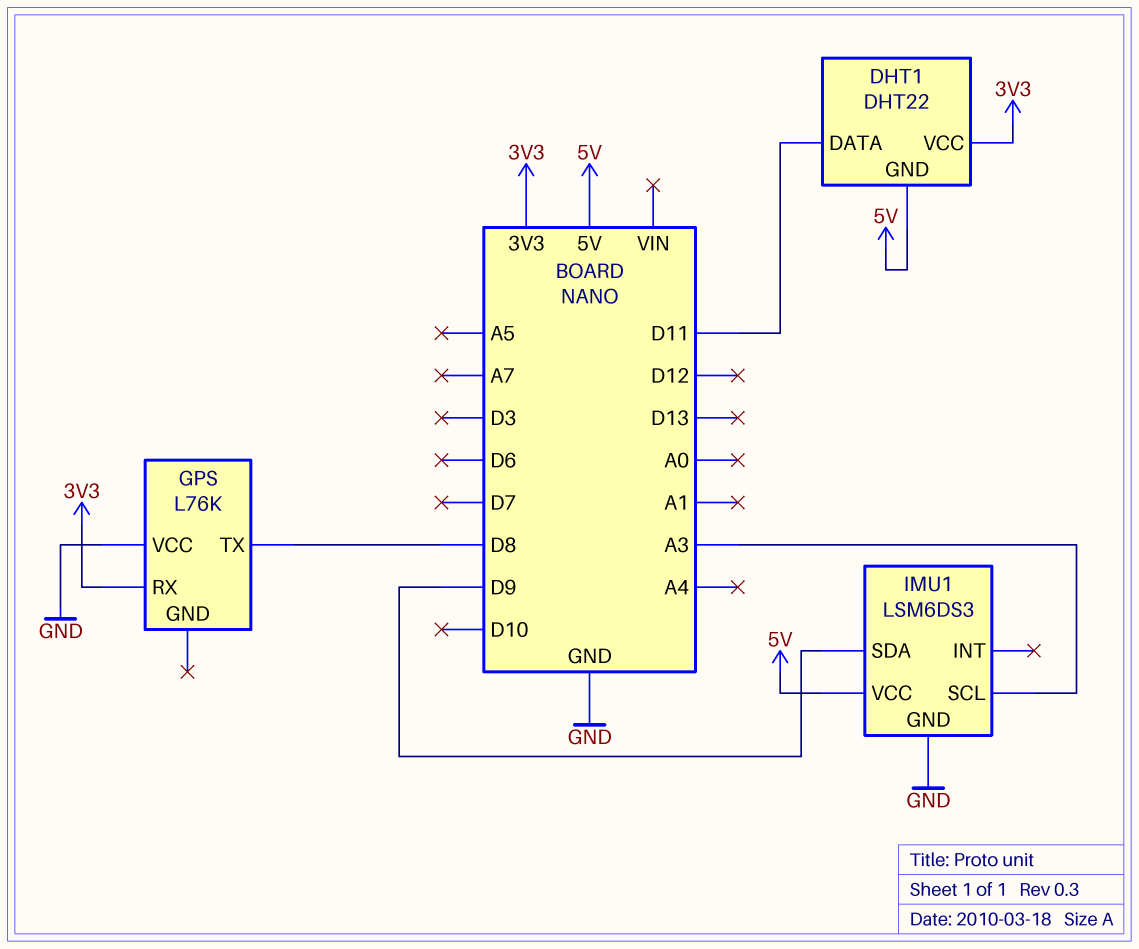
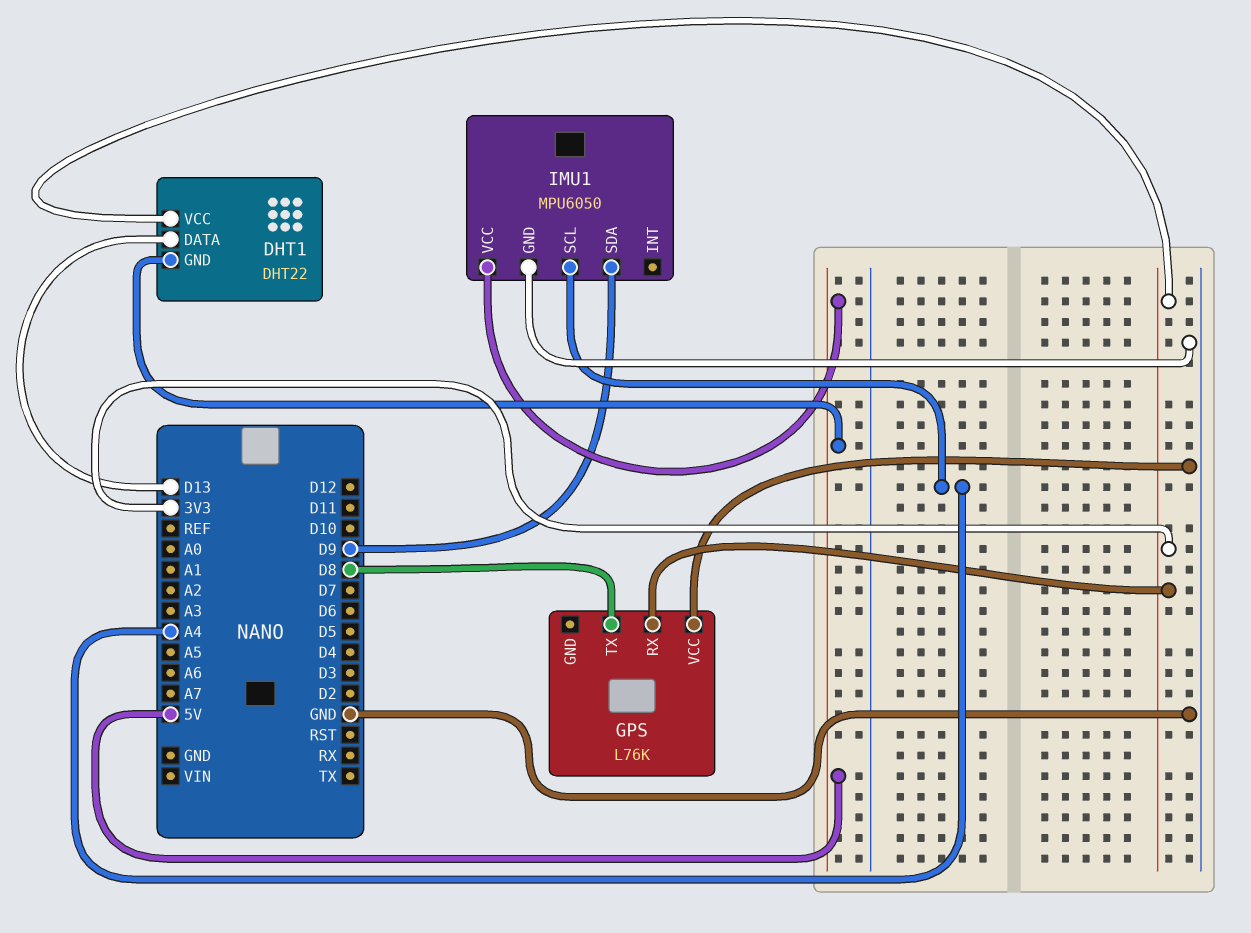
DHT1 pin DATA: D11 -> D13
IMU1: LSM6DS3 -> MPU6050
IMU1 pin SCL: A3 -> A4

